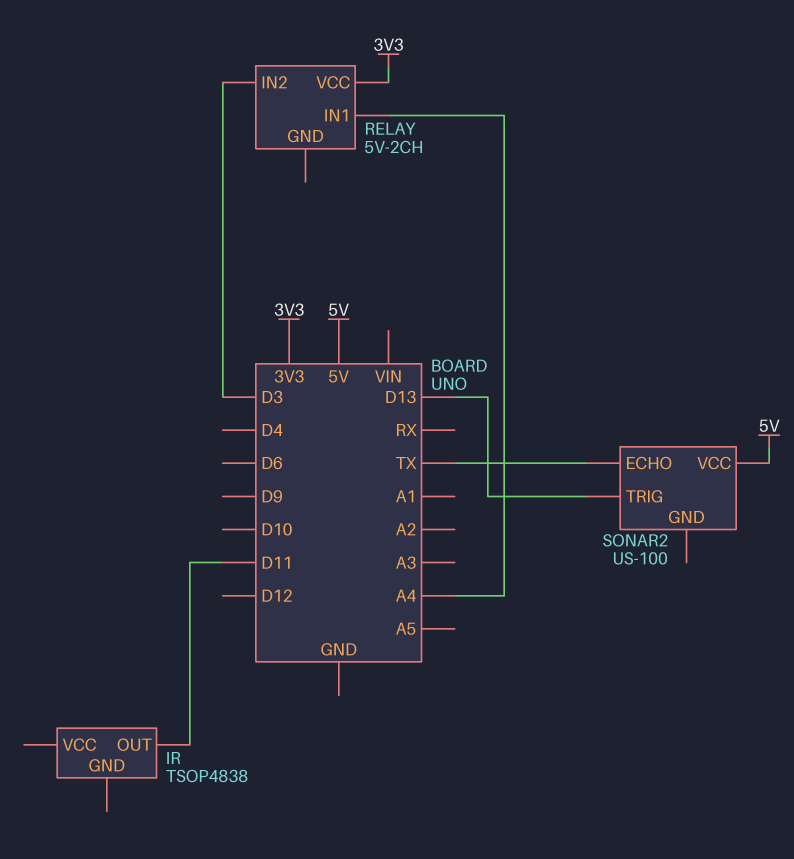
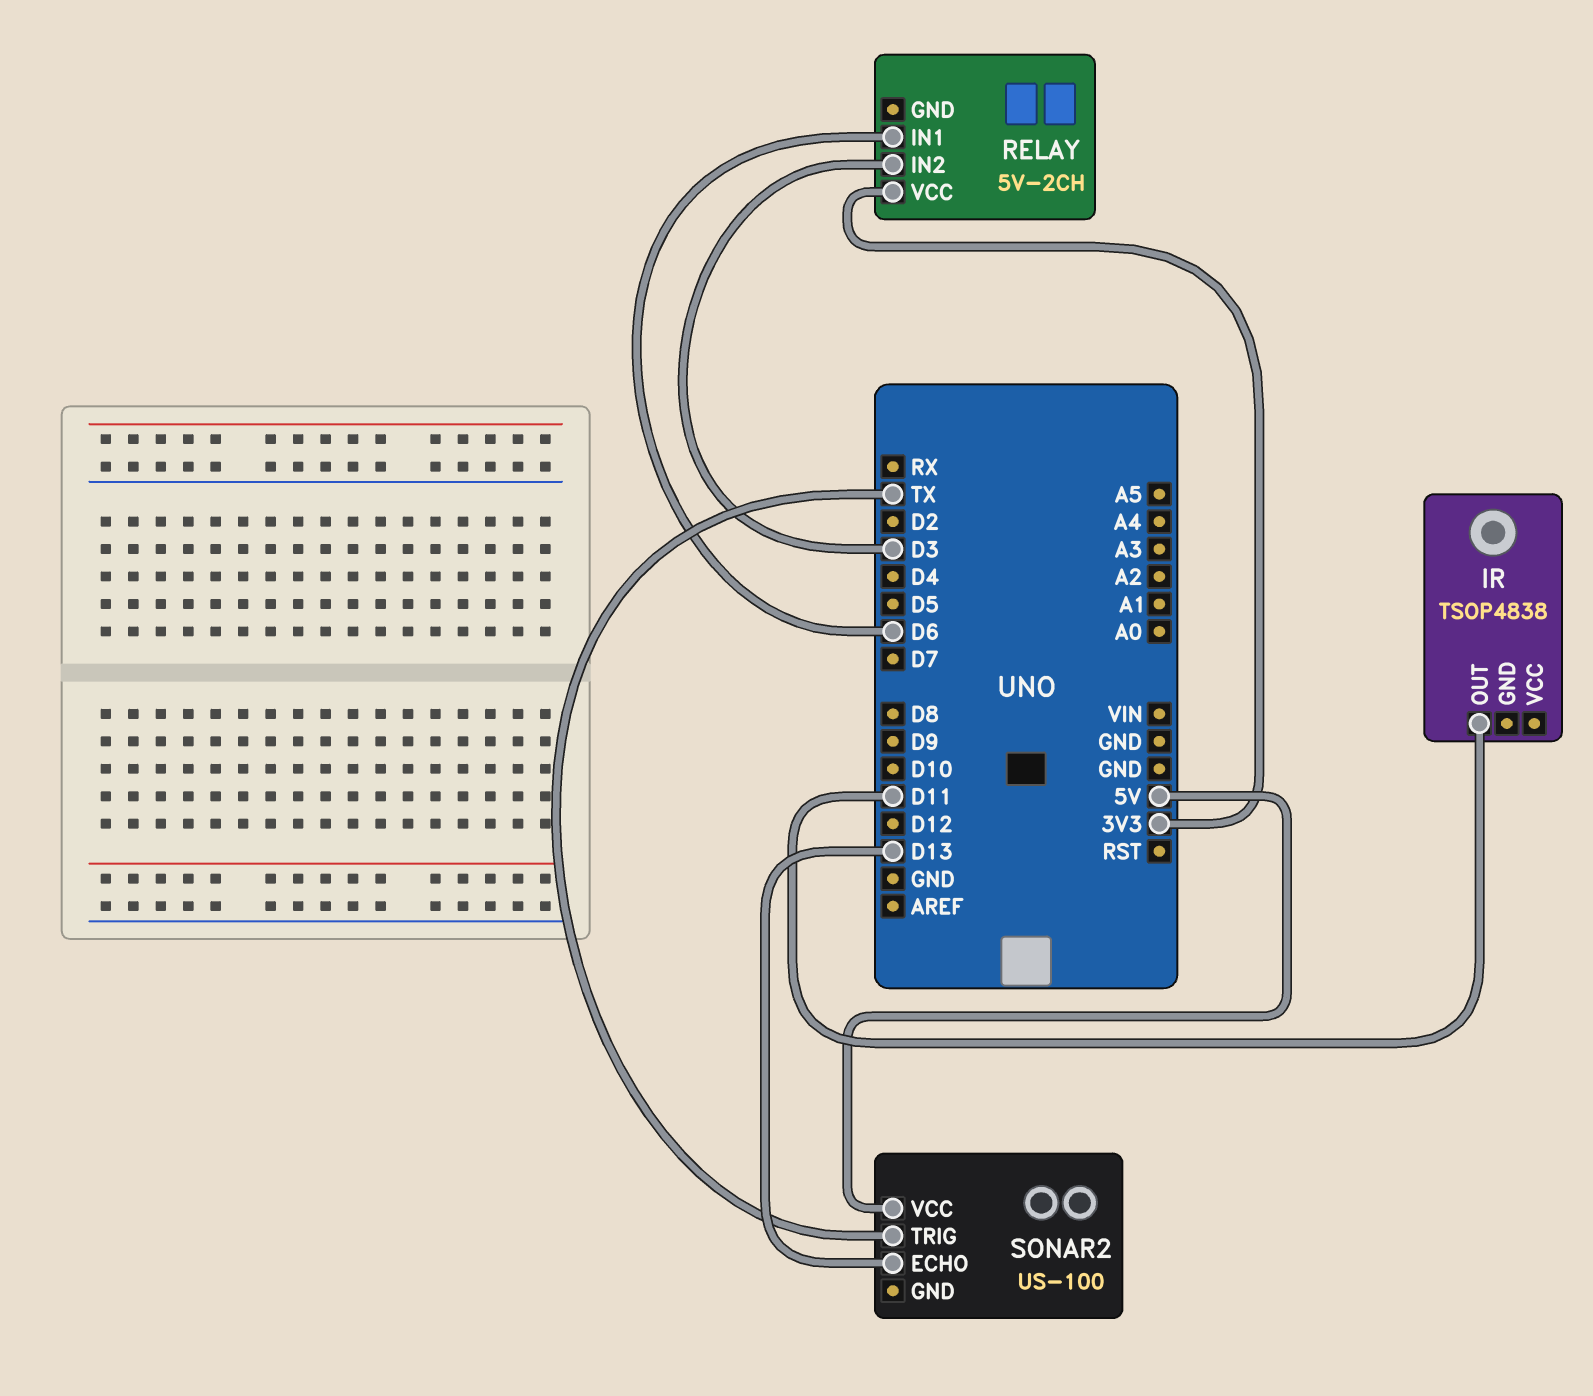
RELAY pin IN1: A4 -> D6
SONAR2 pin ECHO: TX -> D13
SONAR2 pin TRIG: D13 -> TX

